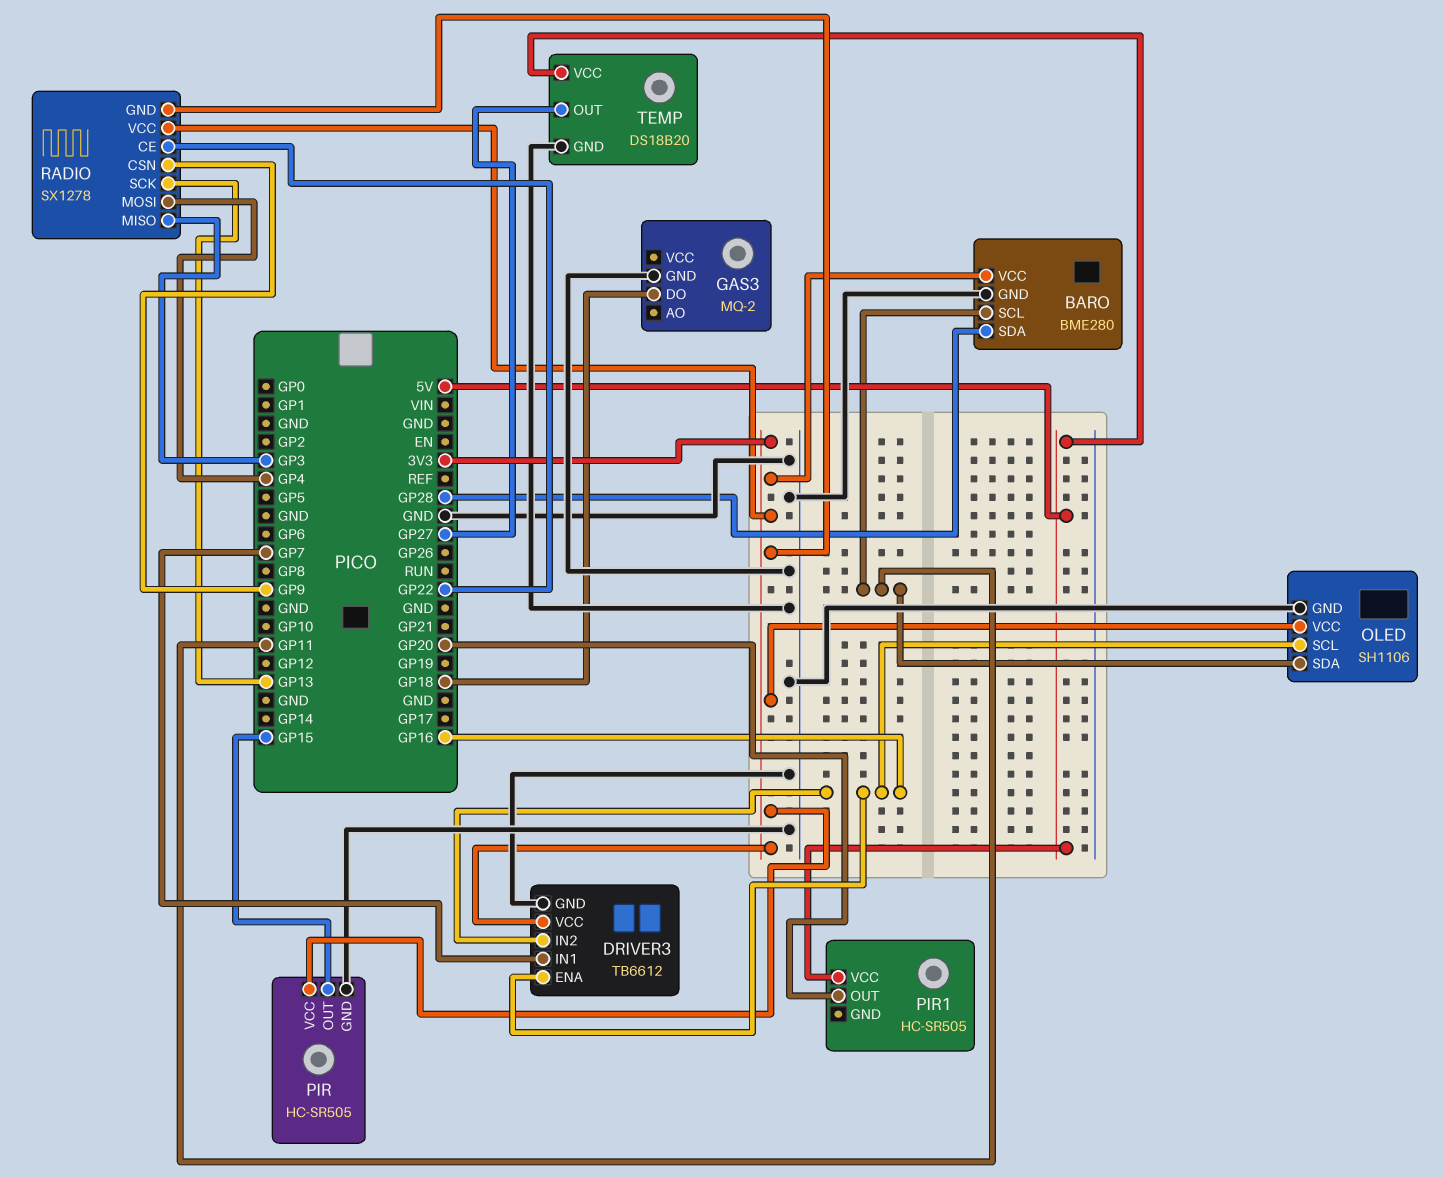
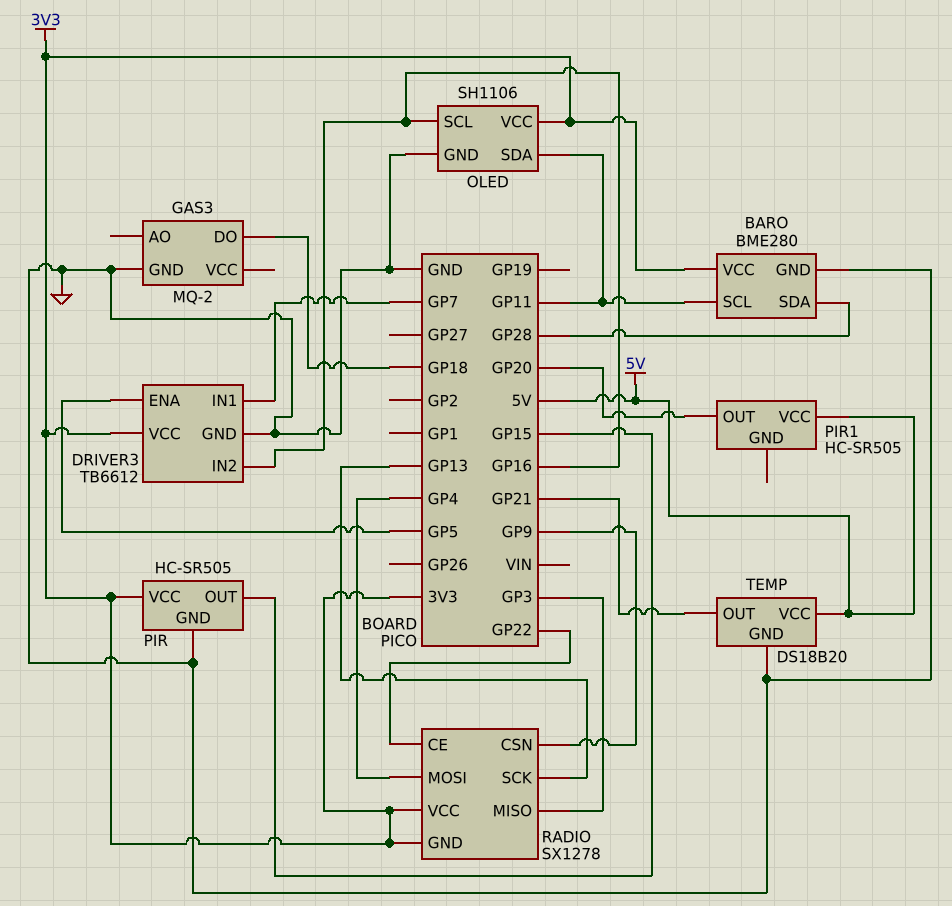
DRIVER3 pin ENA: GP16 -> GP5
TEMP pin OUT: GP27 -> GP21

